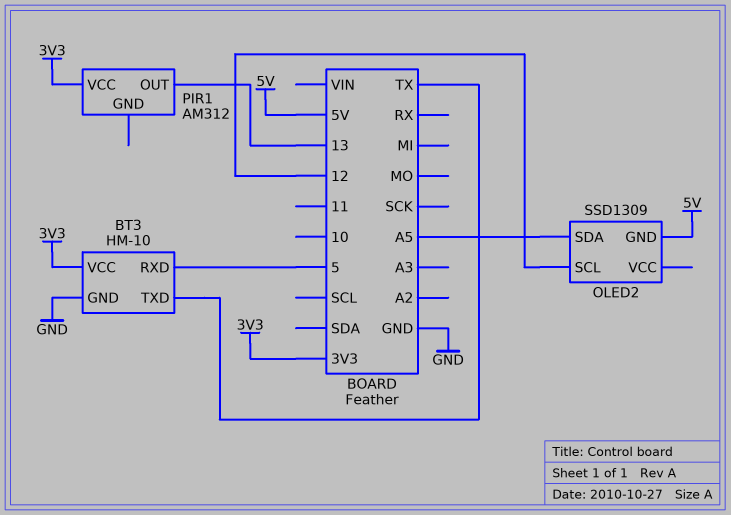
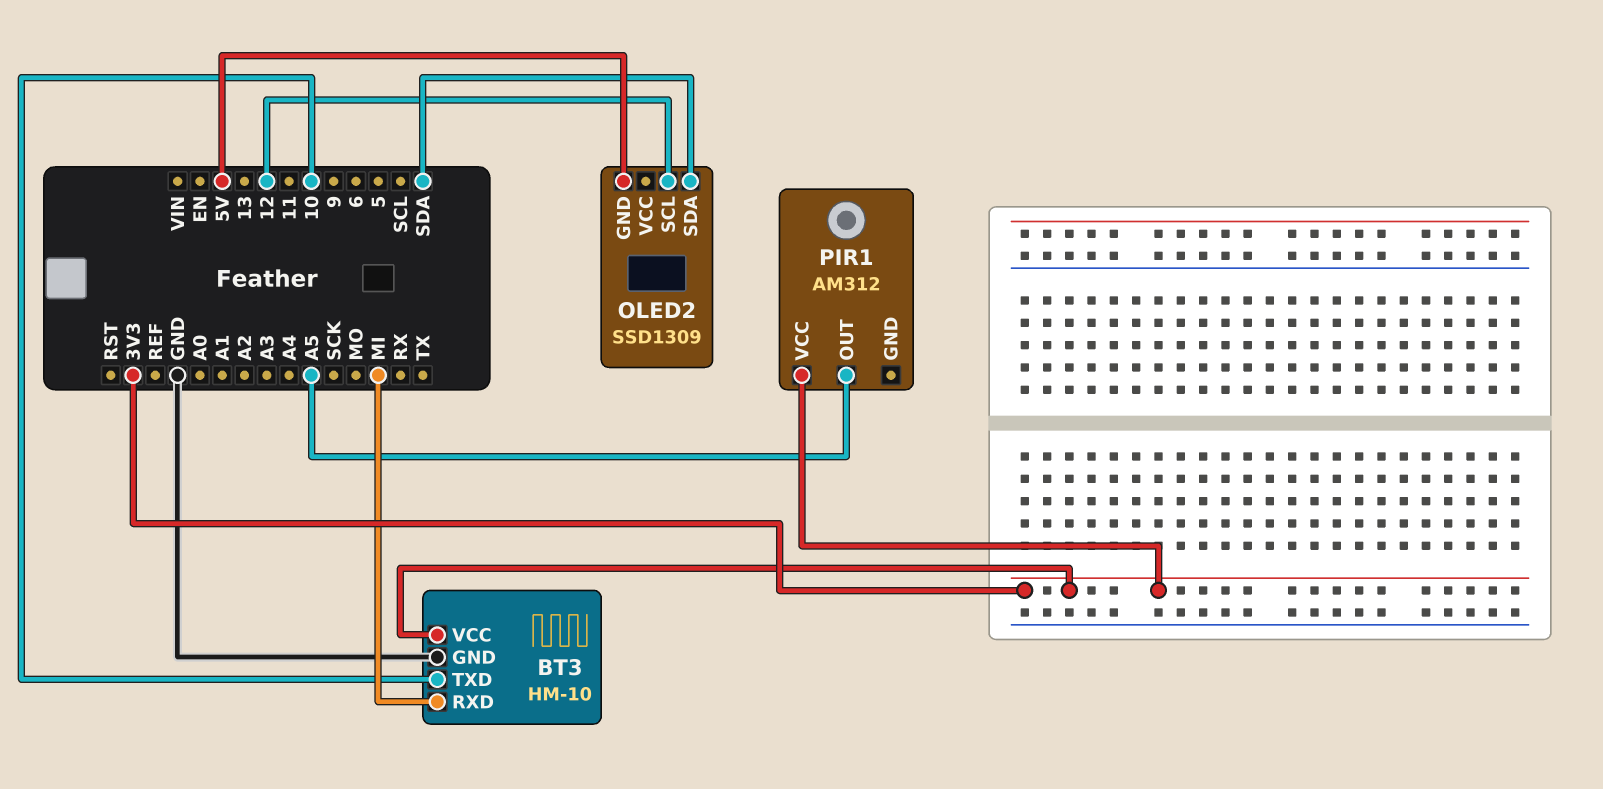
BT3 pin RXD: 5 -> MI
BT3 pin TXD: TX -> 10
OLED2 pin SDA: A5 -> SDA
PIR1 pin OUT: 13 -> A5

